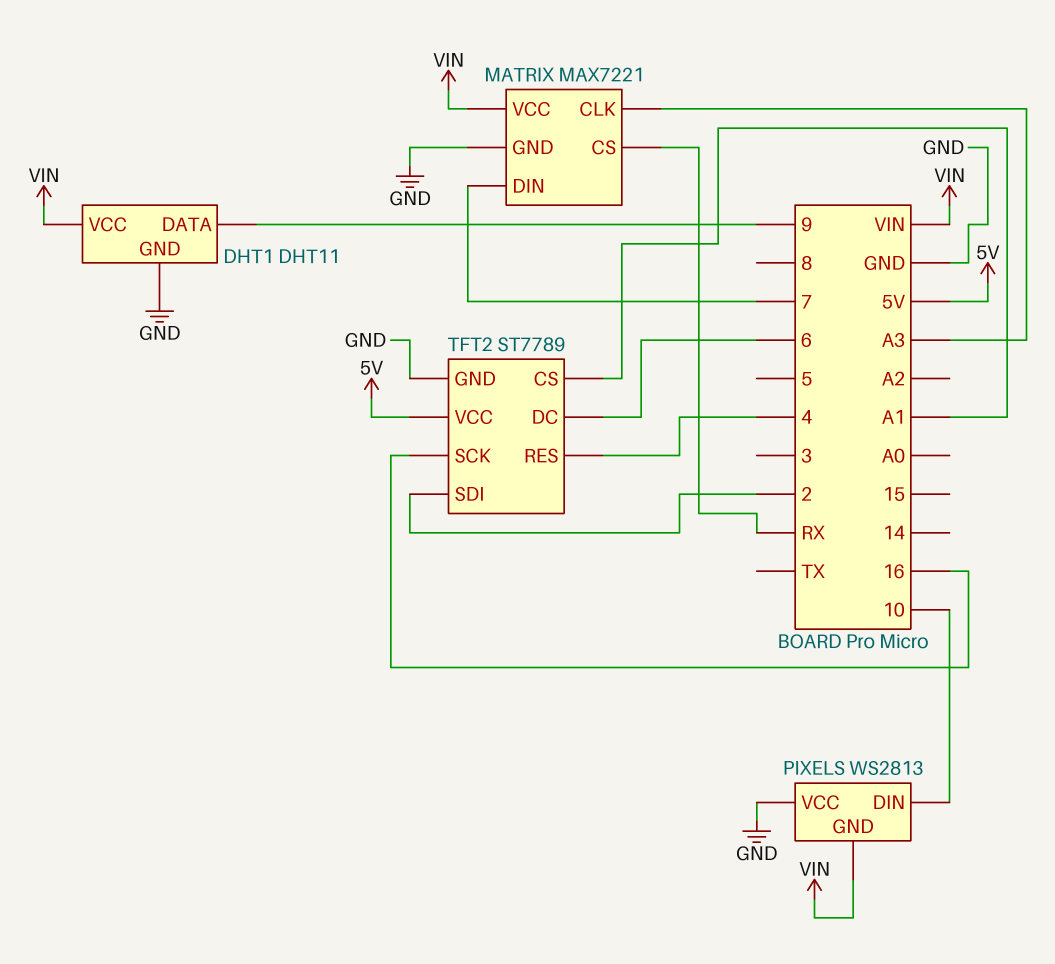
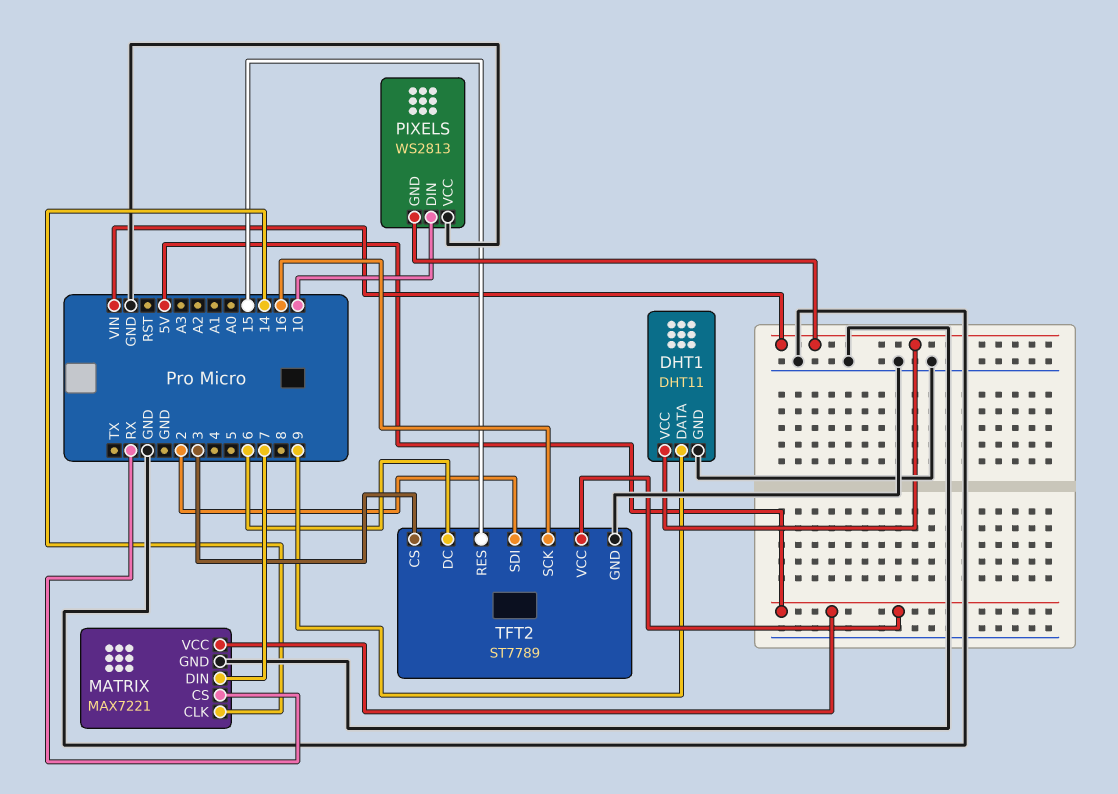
MATRIX pin CLK: A3 -> 14
MATRIX pin VCC: VIN -> 5V
TFT2 pin CS: A1 -> 3
TFT2 pin RES: 4 -> 15

